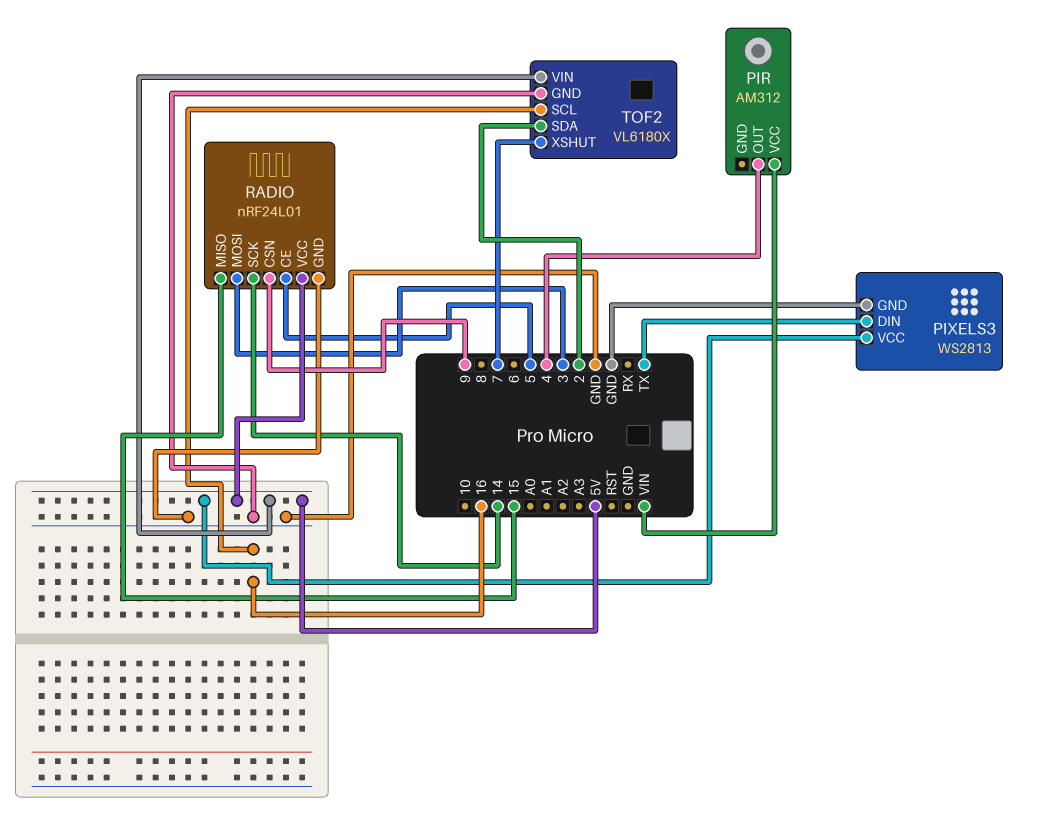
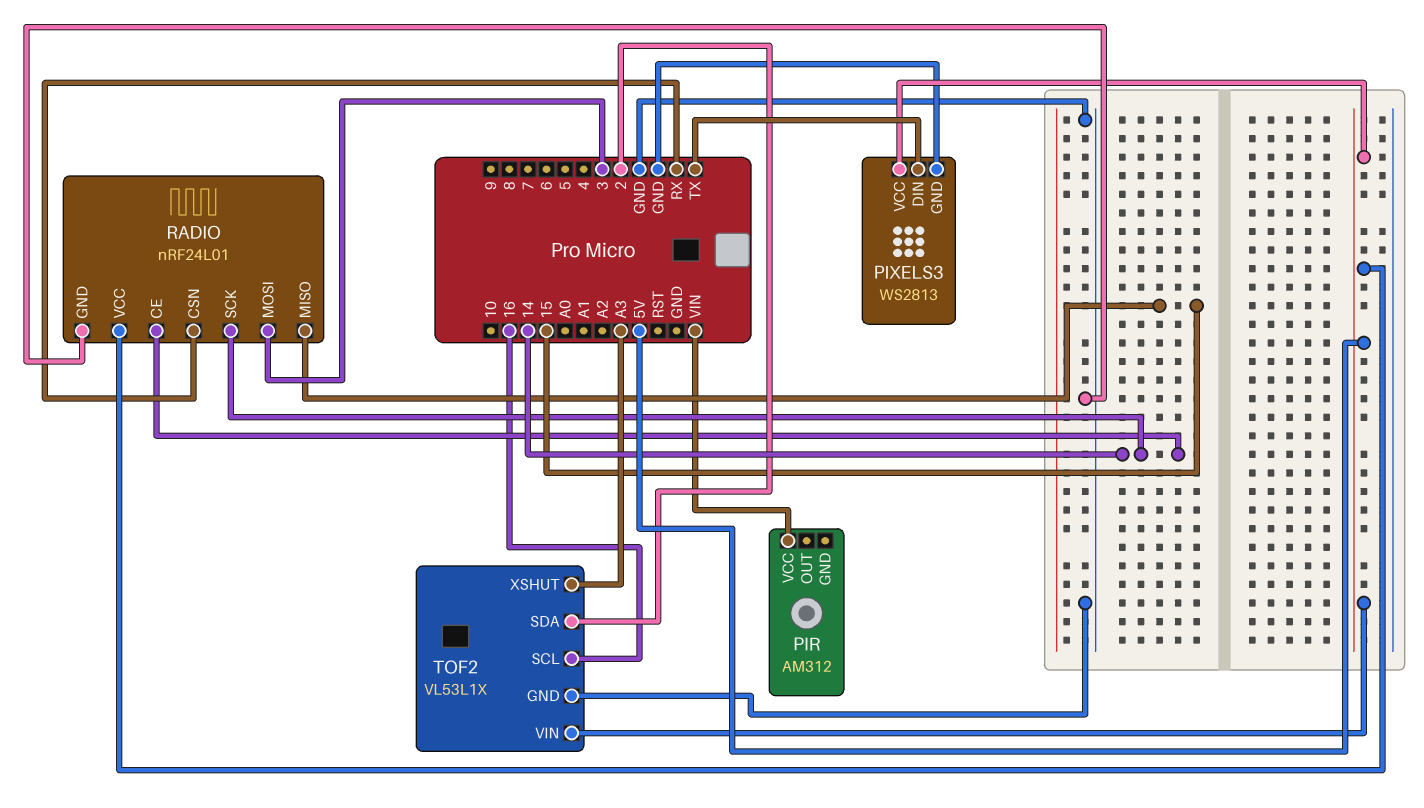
PIR pin OUT: 4 -> none
RADIO pin CE: 5 -> 14
RADIO pin CSN: 9 -> RX
TOF2: VL6180X -> VL53L1X
TOF2 pin XSHUT: 7 -> A3

